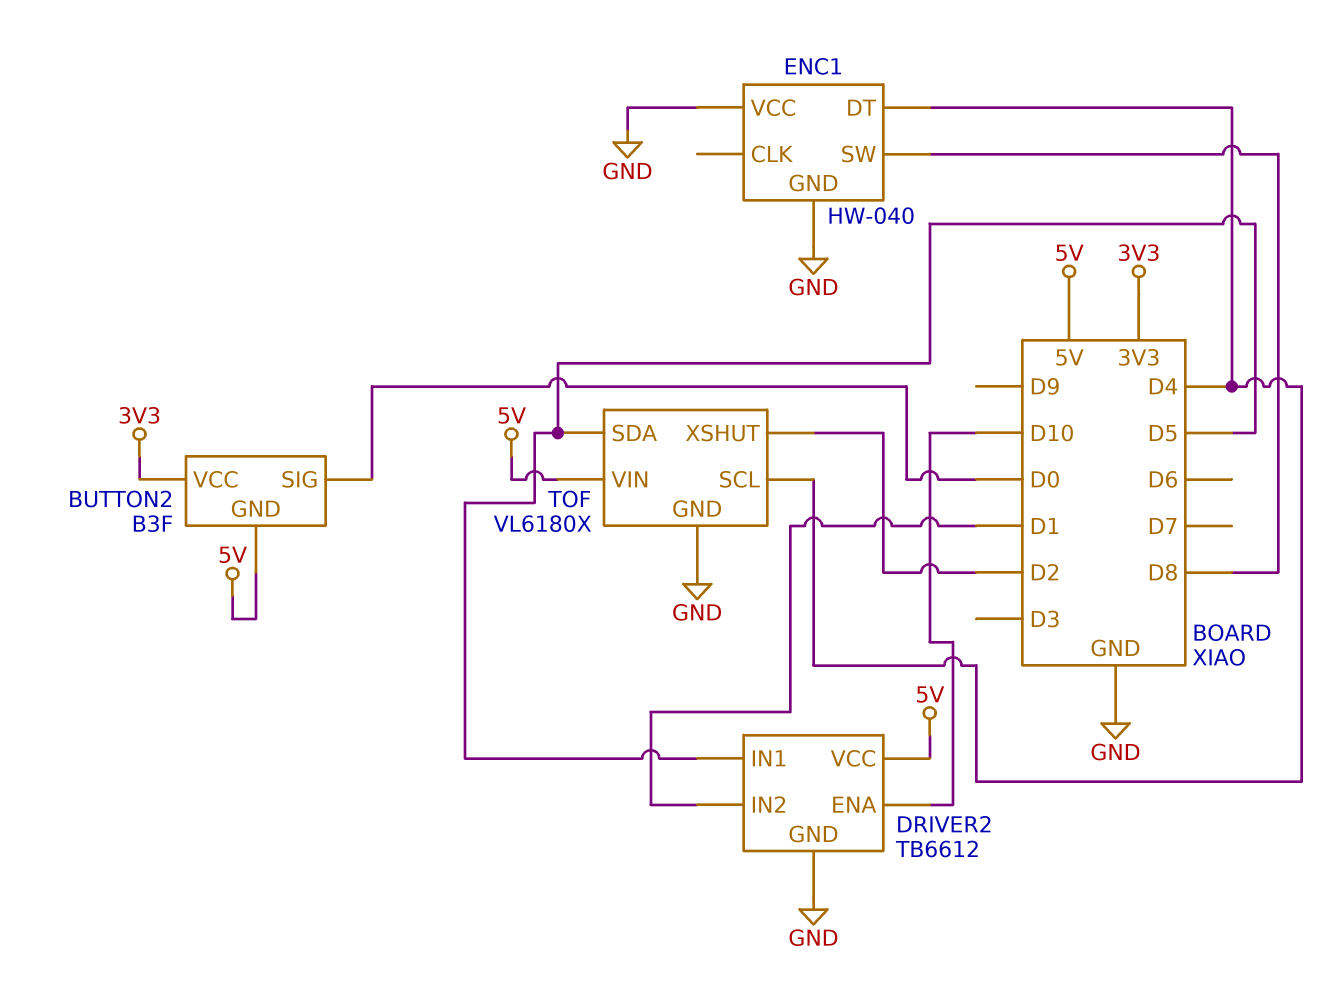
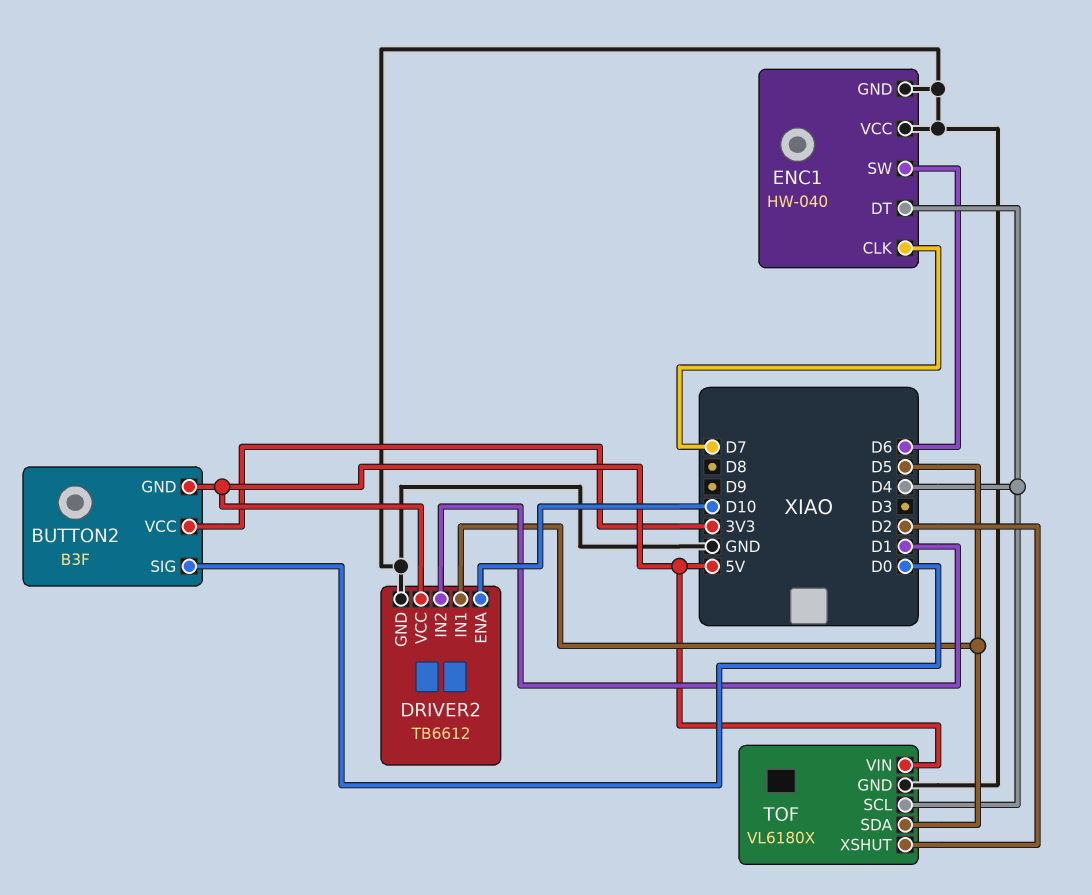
ENC1 pin CLK: none -> D7
ENC1 pin SW: D8 -> D6

